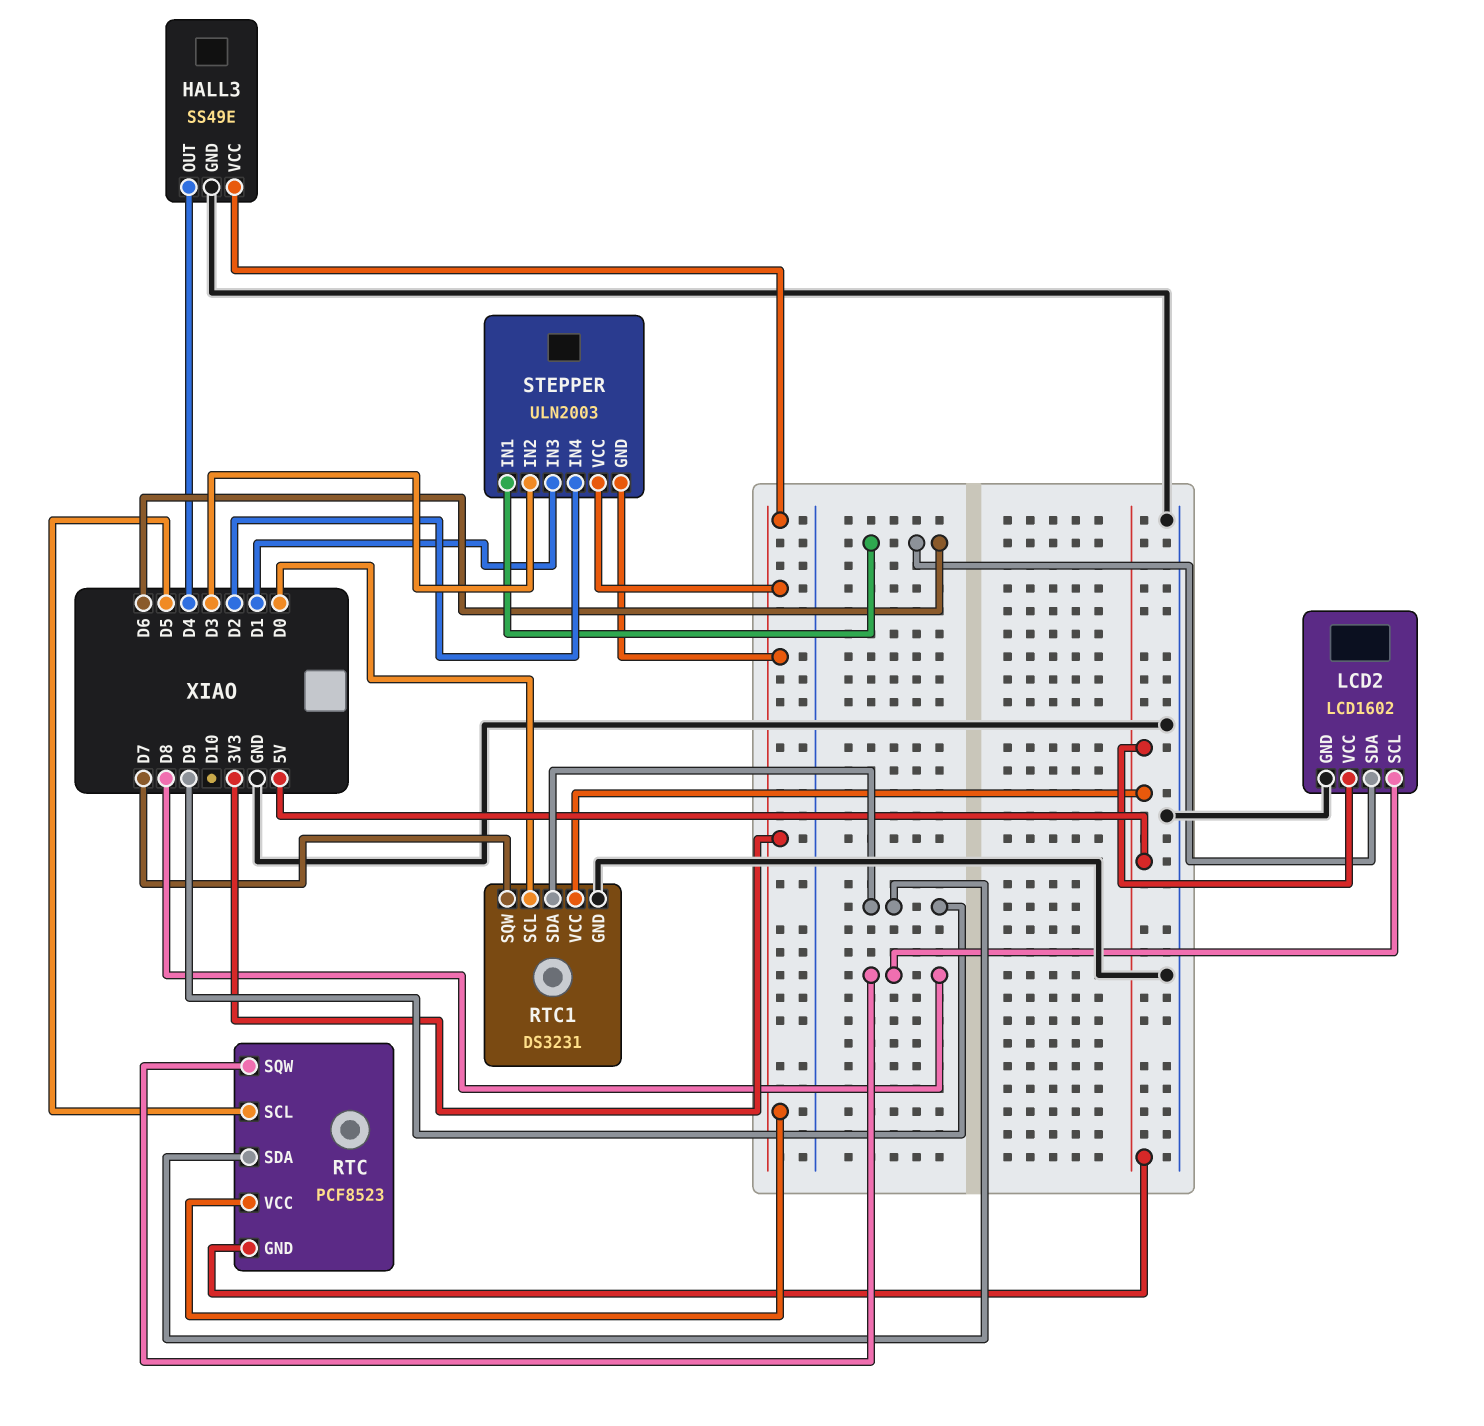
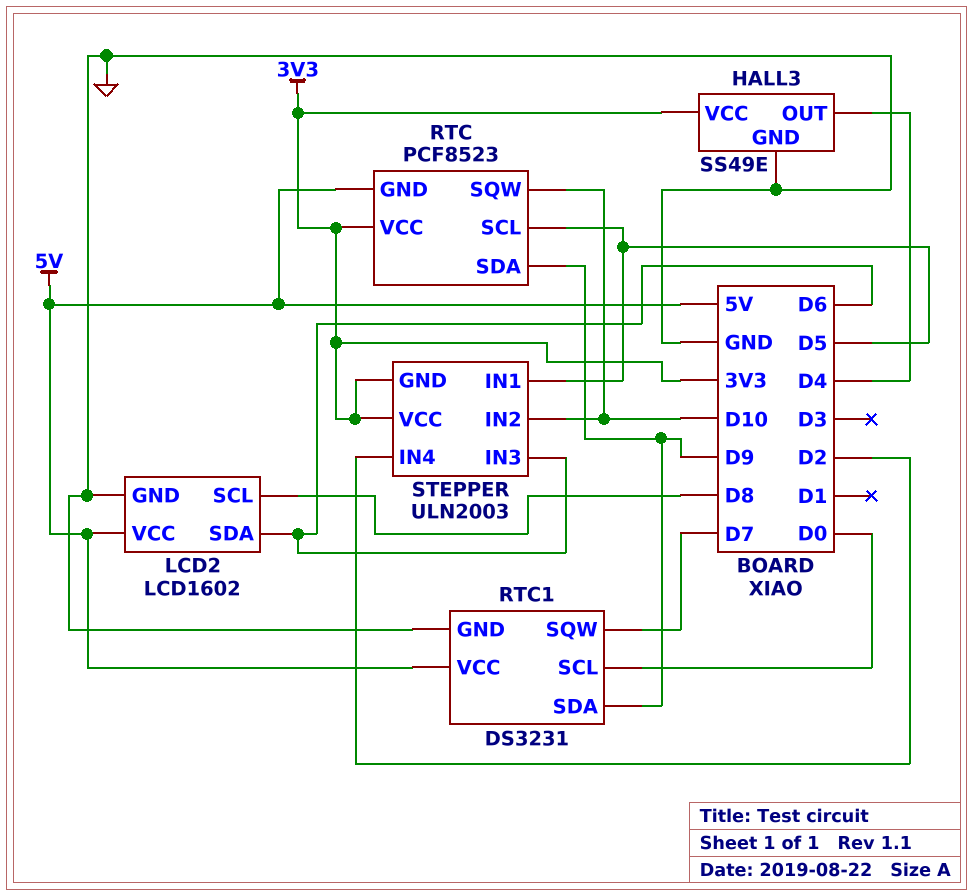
RTC pin SQW: D8 -> D10
STEPPER pin IN1: D6 -> D5
STEPPER pin IN2: D3 -> D10
STEPPER pin IN3: D1 -> D6

